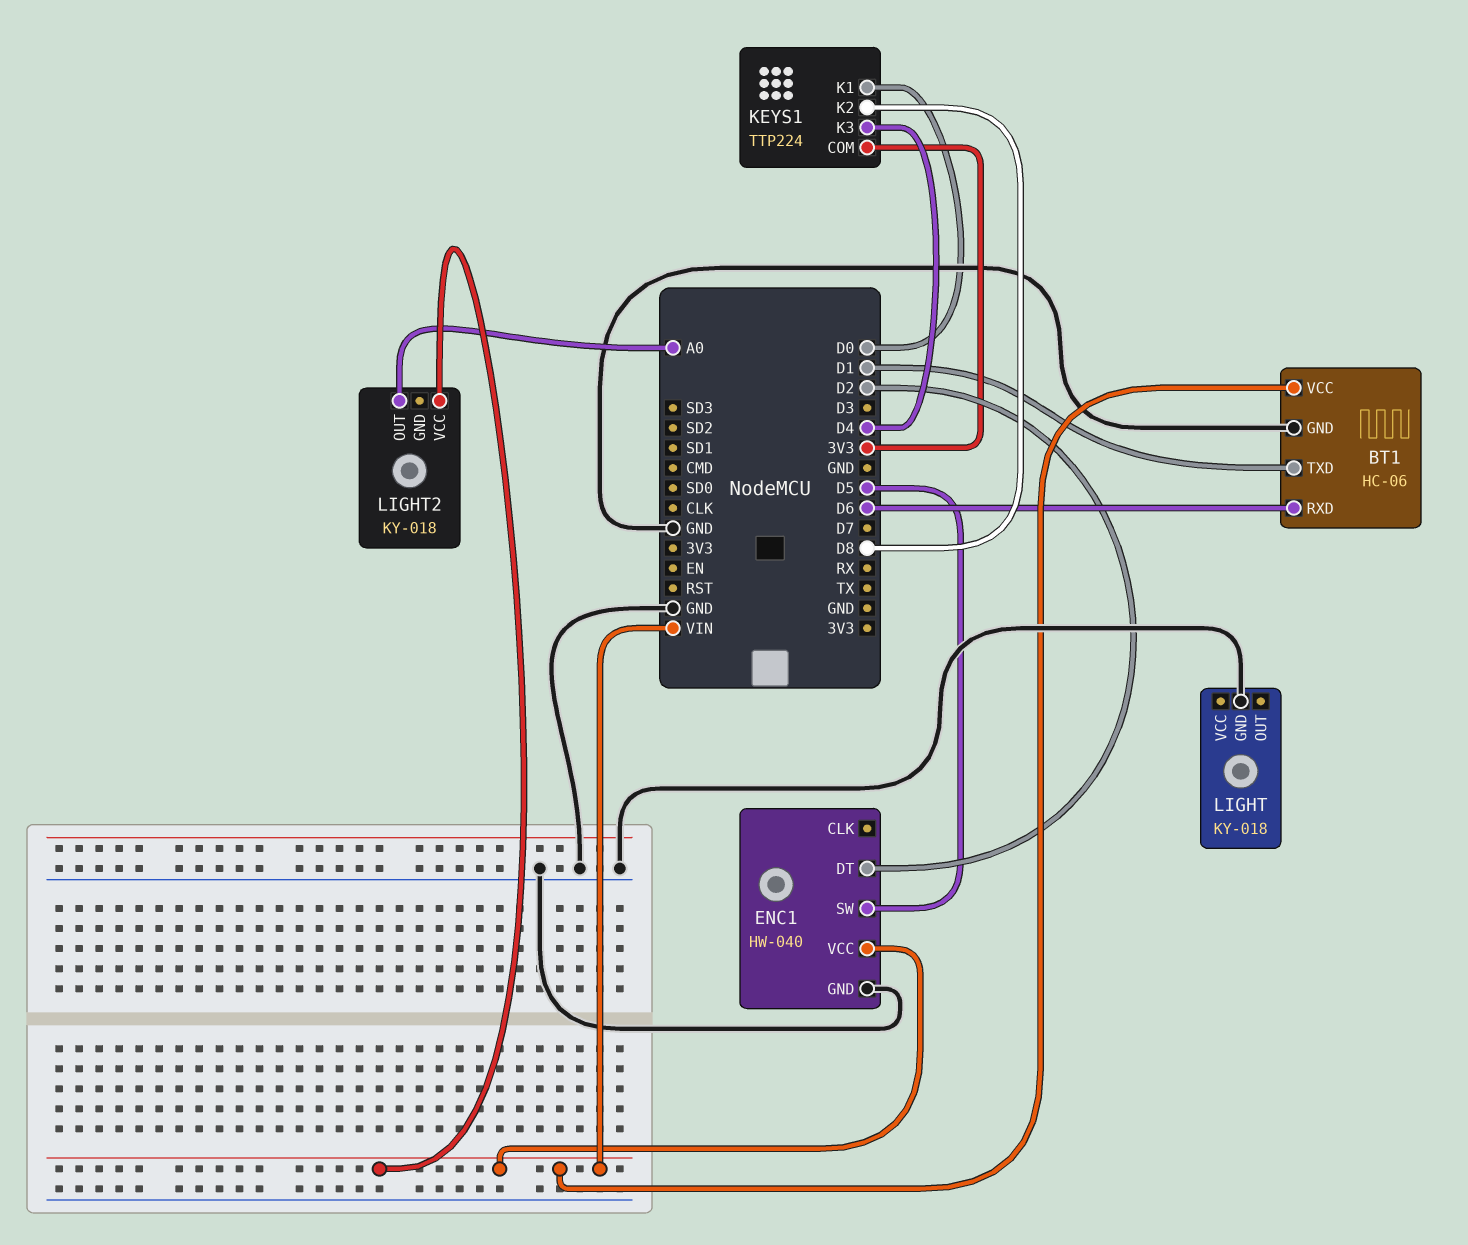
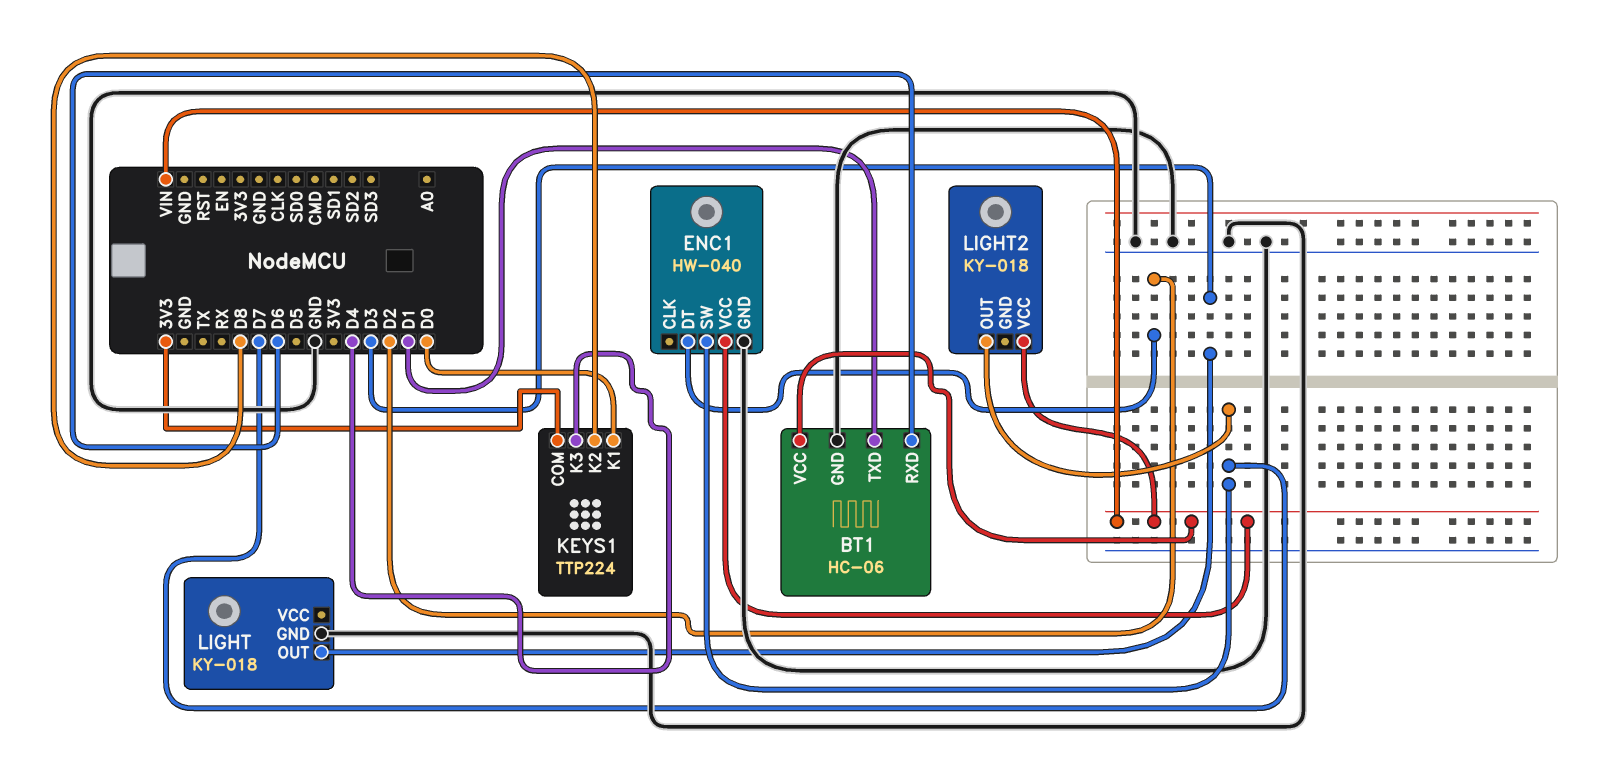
ENC1 pin SW: D5 -> D7
LIGHT pin OUT: none -> D3
LIGHT2 pin OUT: A0 -> D7

